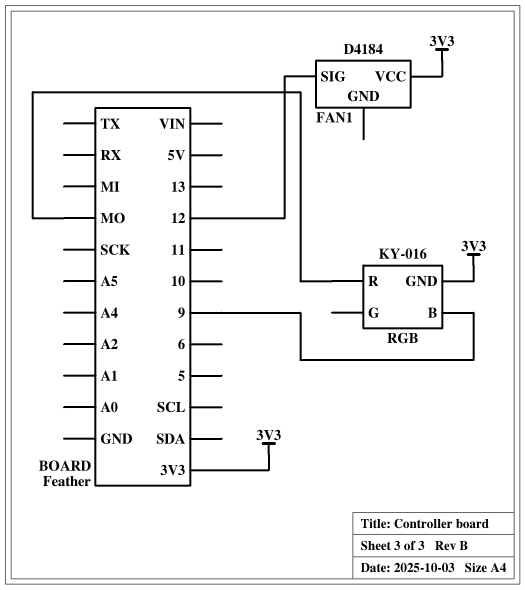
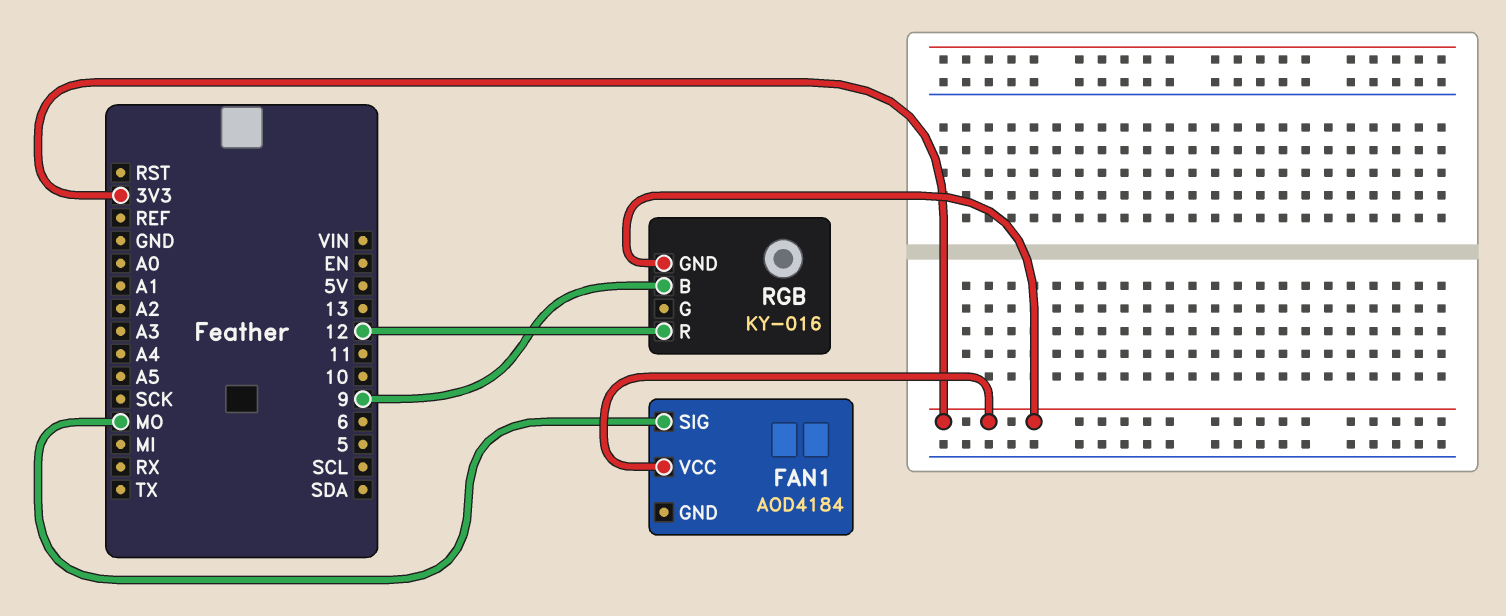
FAN1: D4184 -> AOD4184
FAN1 pin SIG: 12 -> MO
RGB pin R: MO -> 12

